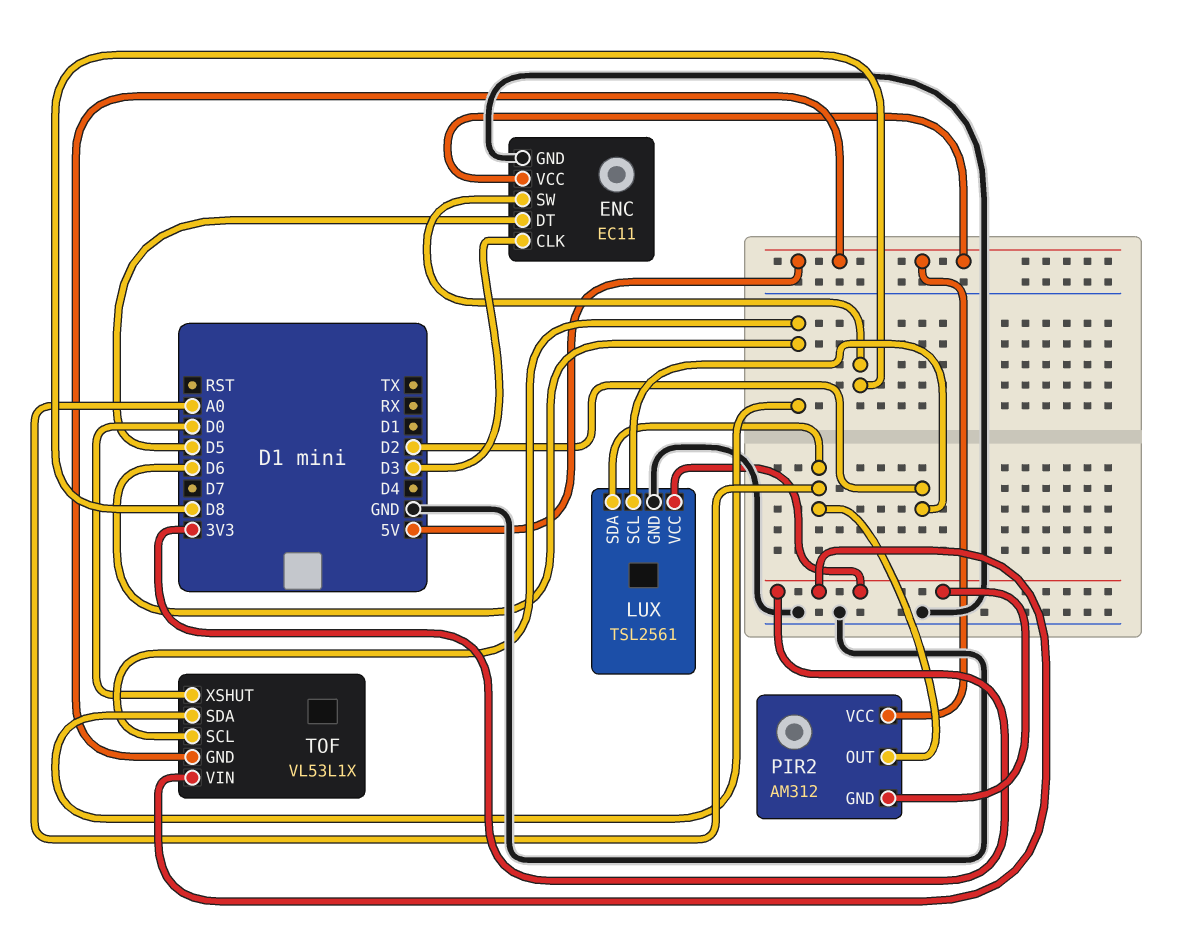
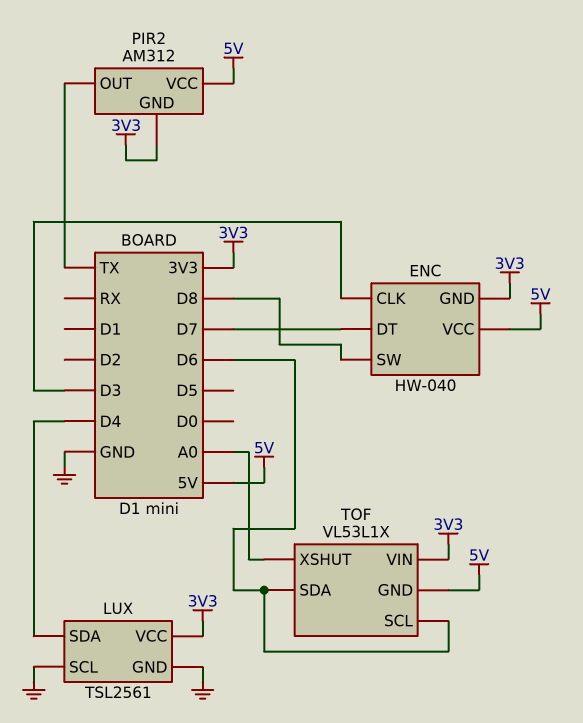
ENC: EC11 -> HW-040
ENC pin DT: D5 -> D7
ENC pin GND: GND -> 3V3
LUX pin SCL: D2 -> GND
LUX pin SDA: A0 -> D4
PIR2 pin OUT: A0 -> TX
TOF pin XSHUT: D0 -> A0

